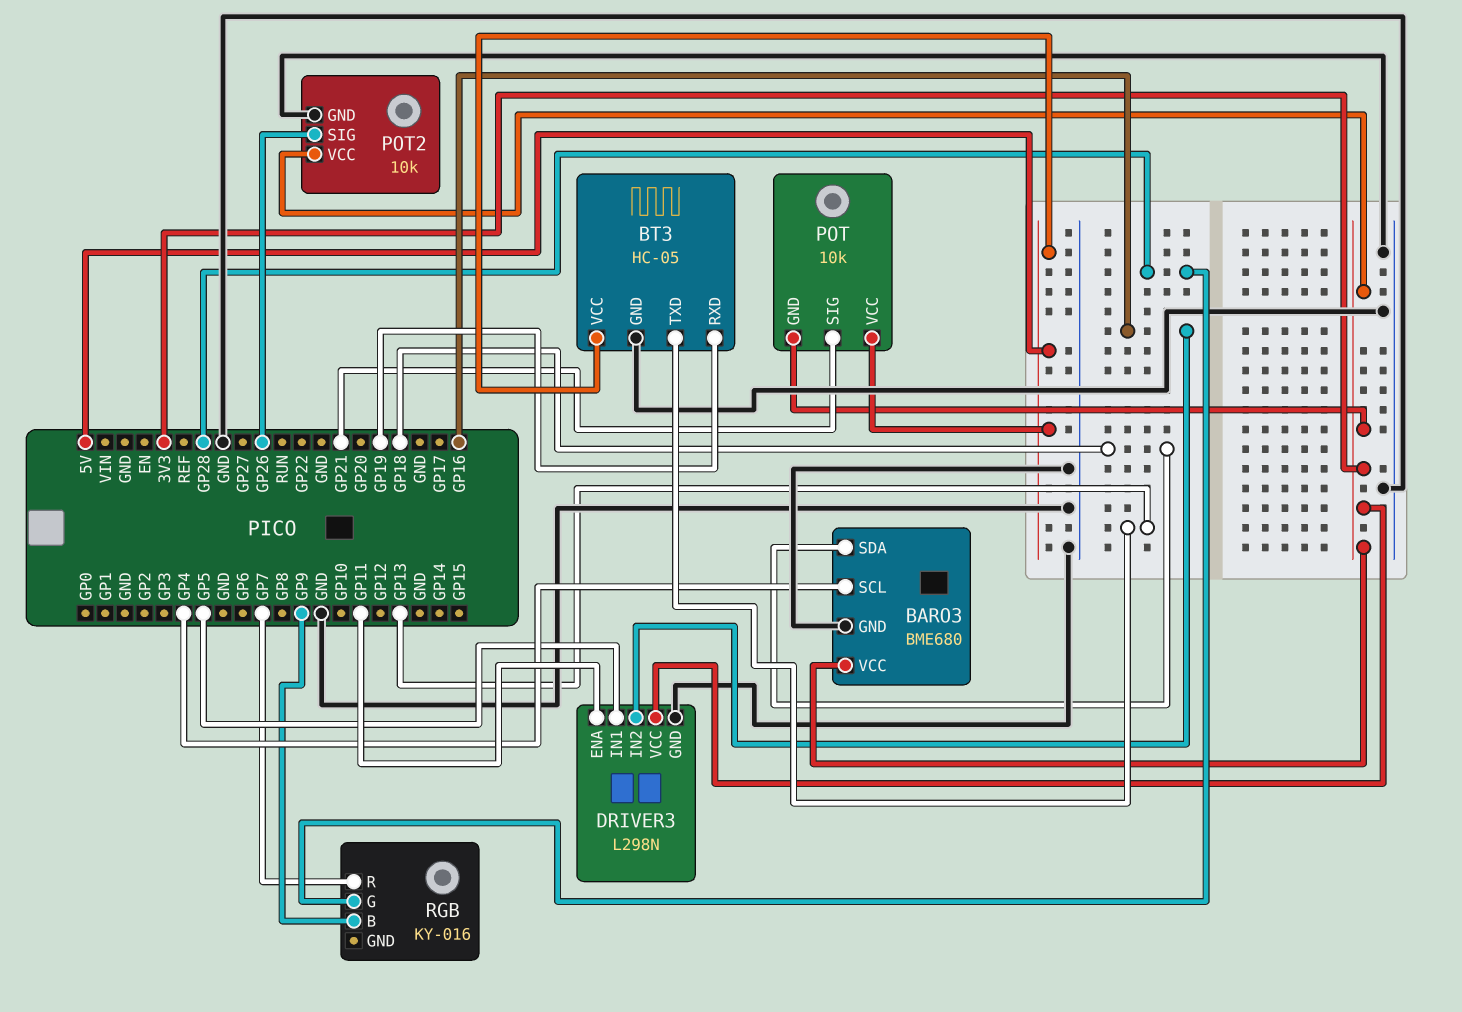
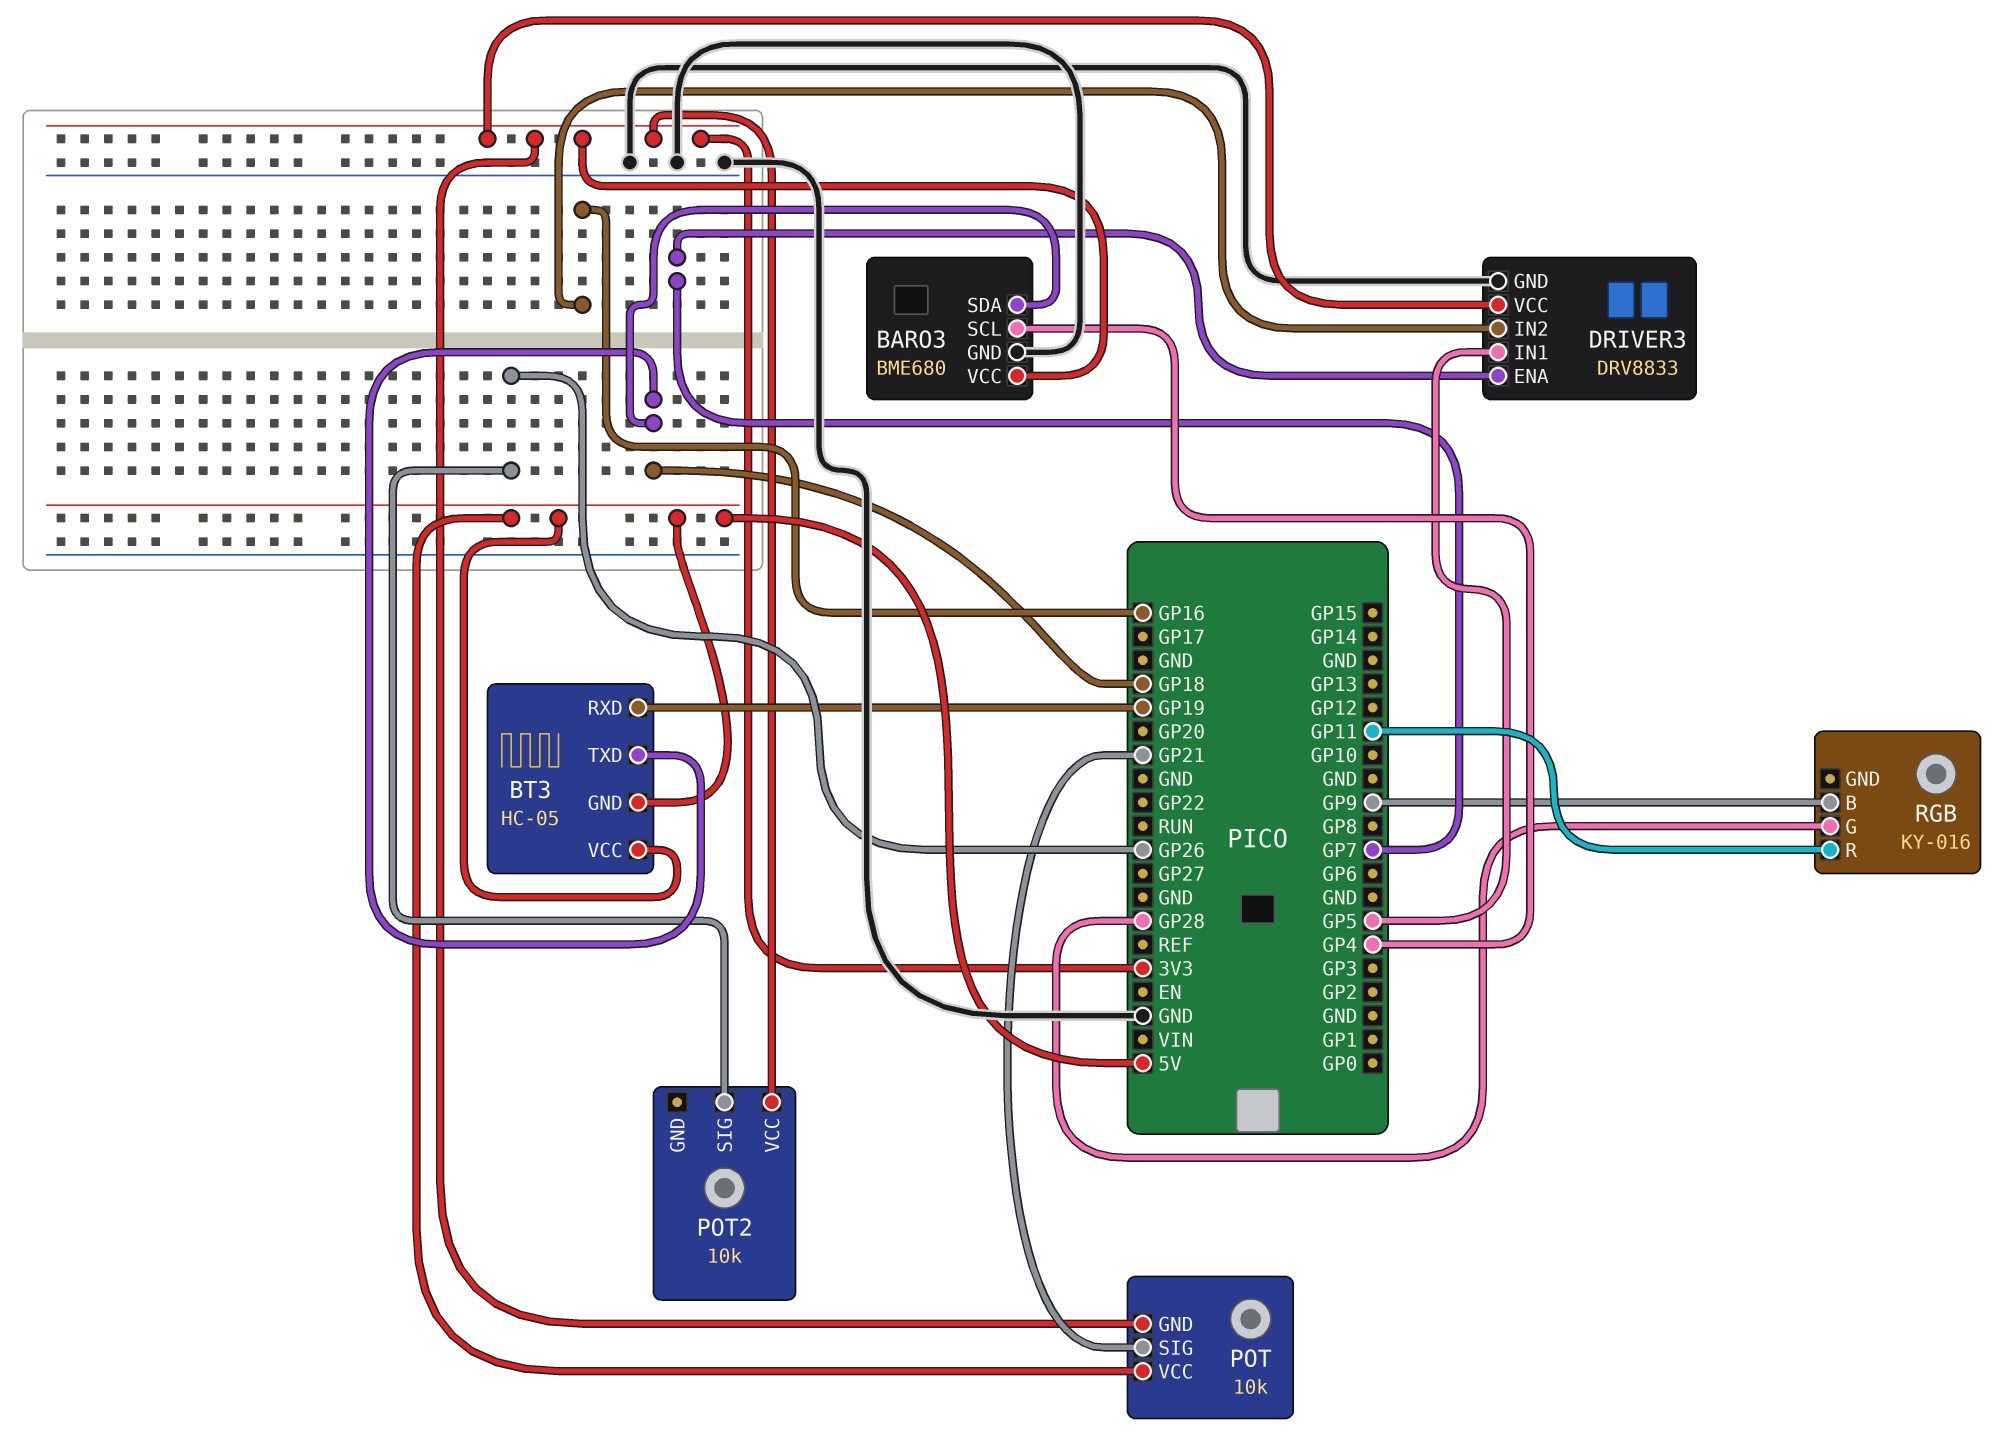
BT3 pin GND: GND -> 5V
BT3 pin TXD: GP13 -> GP18
DRIVER3: L298N -> DRV8833
DRIVER3 pin ENA: GP11 -> GP7
POT2 pin GND: GND -> none
RGB pin R: GP7 -> GP11

